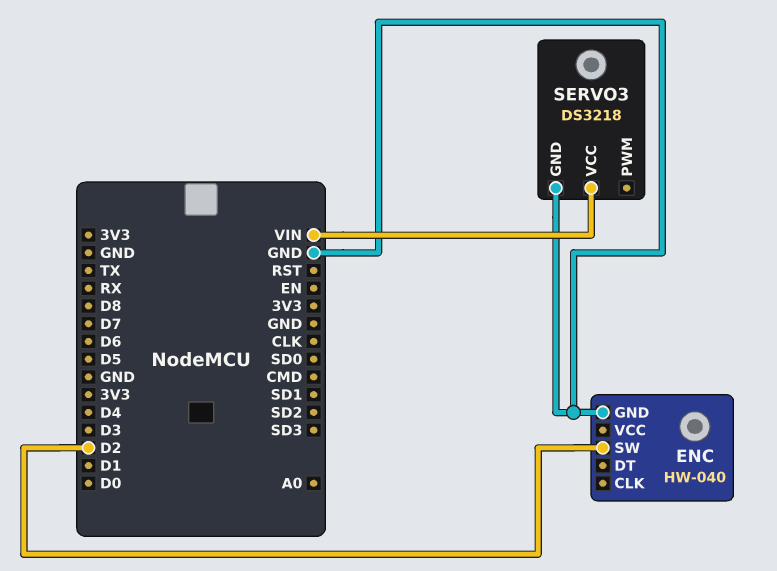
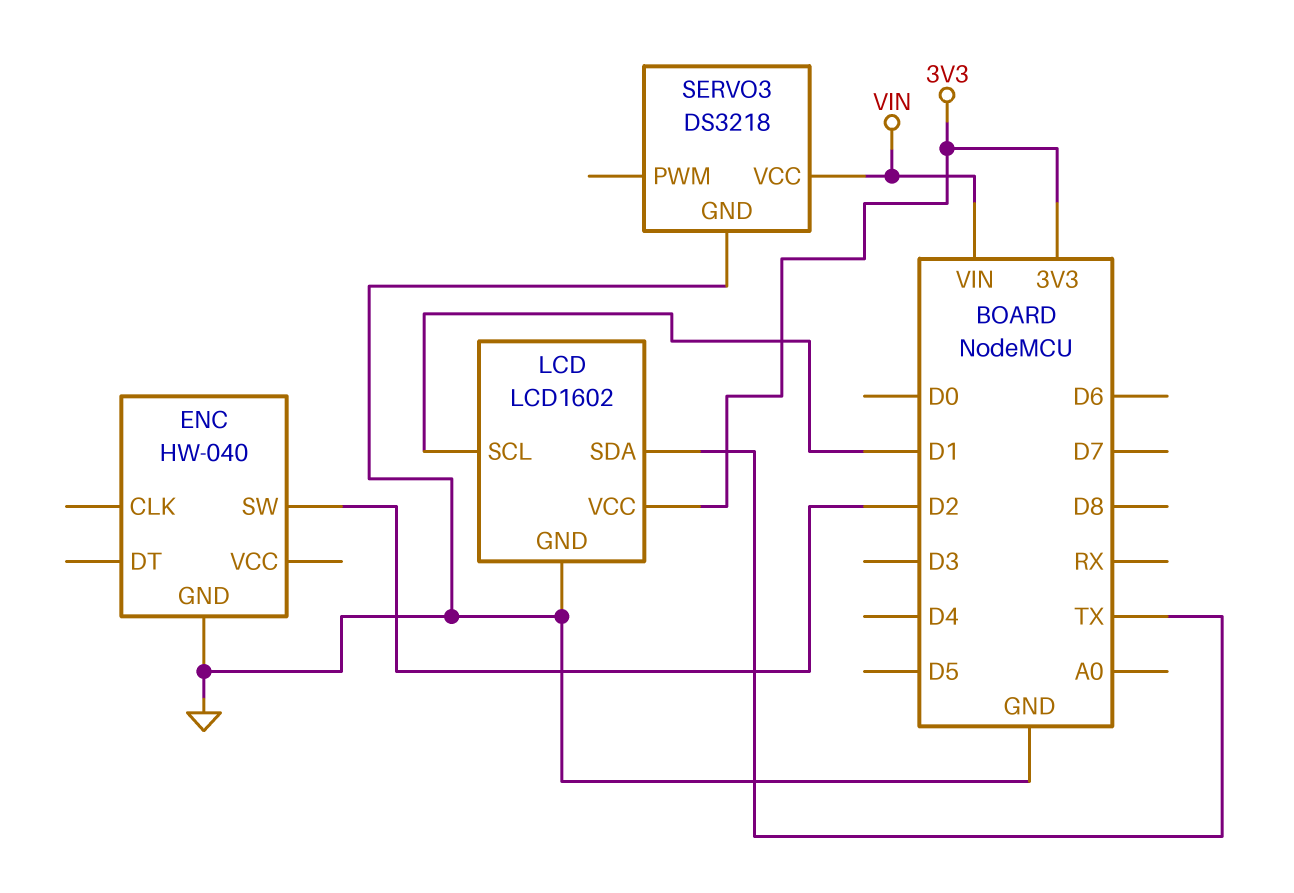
LCD: none -> LCD1602
LCD pin GND: none -> GND
LCD pin SCL: none -> D1
LCD pin SDA: none -> TX
LCD pin VCC: none -> 3V3

